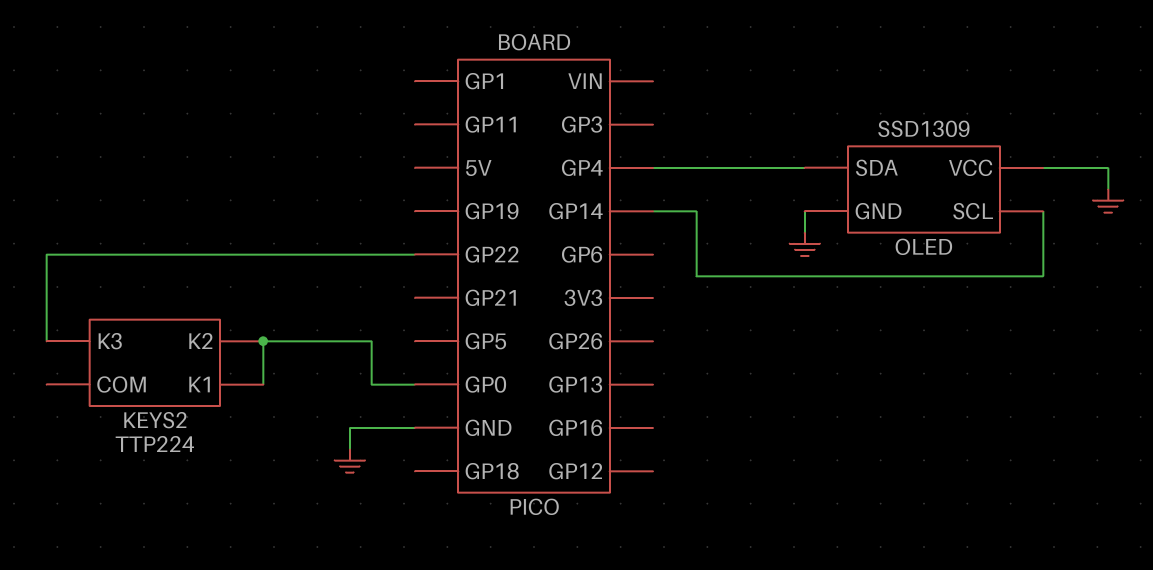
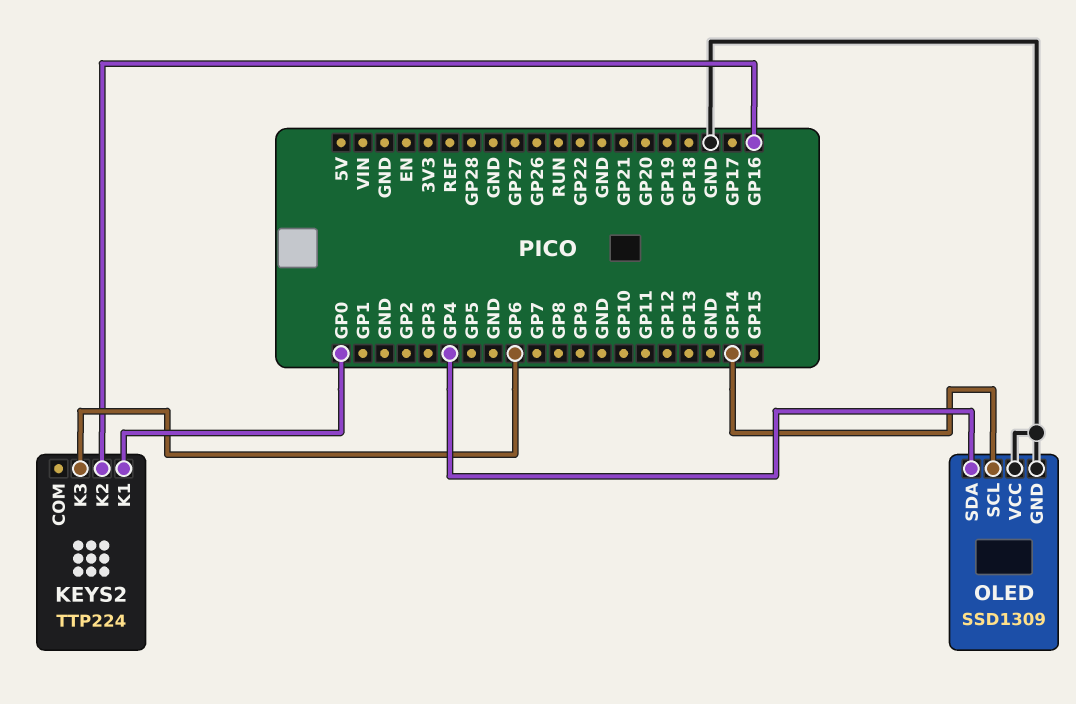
KEYS2 pin K2: GP0 -> GP16
KEYS2 pin K3: GP22 -> GP6

